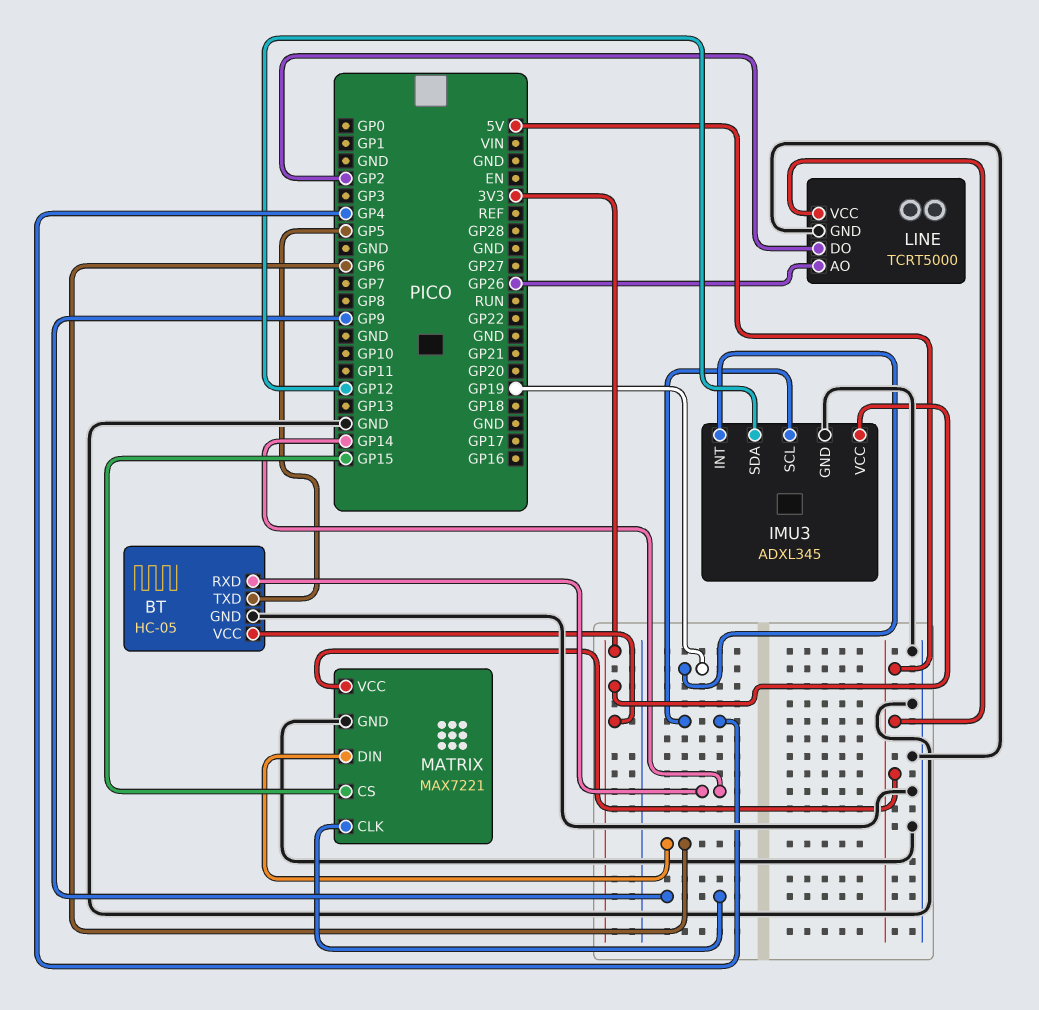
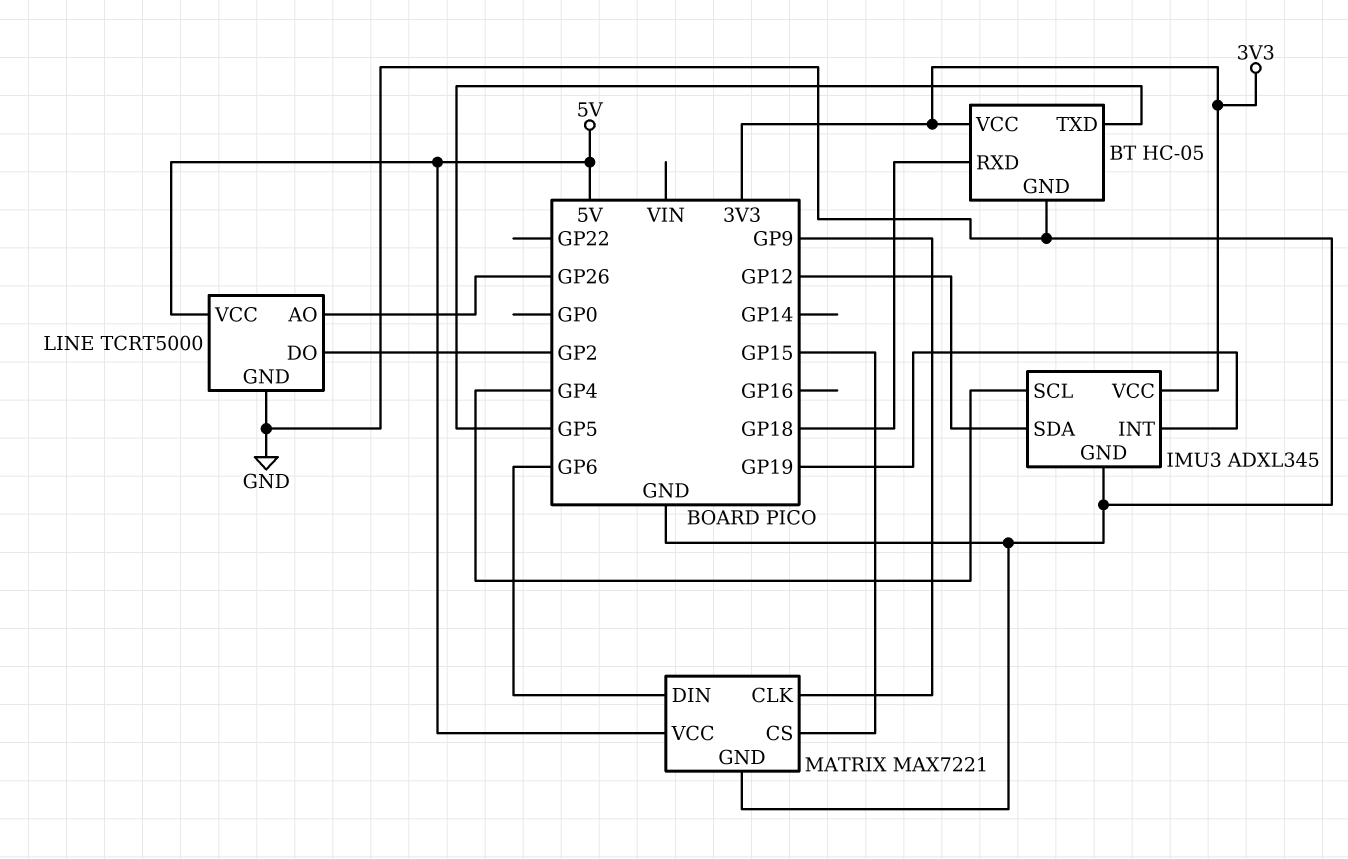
BT pin RXD: GP14 -> GP18

